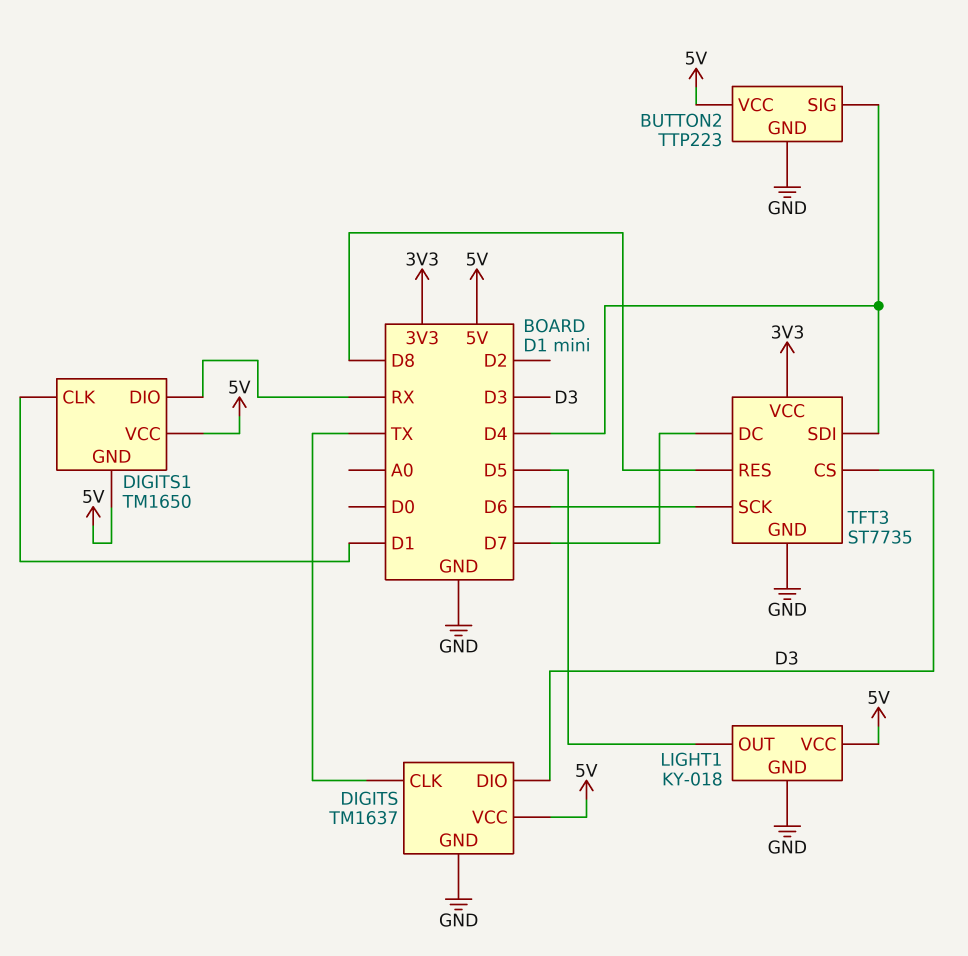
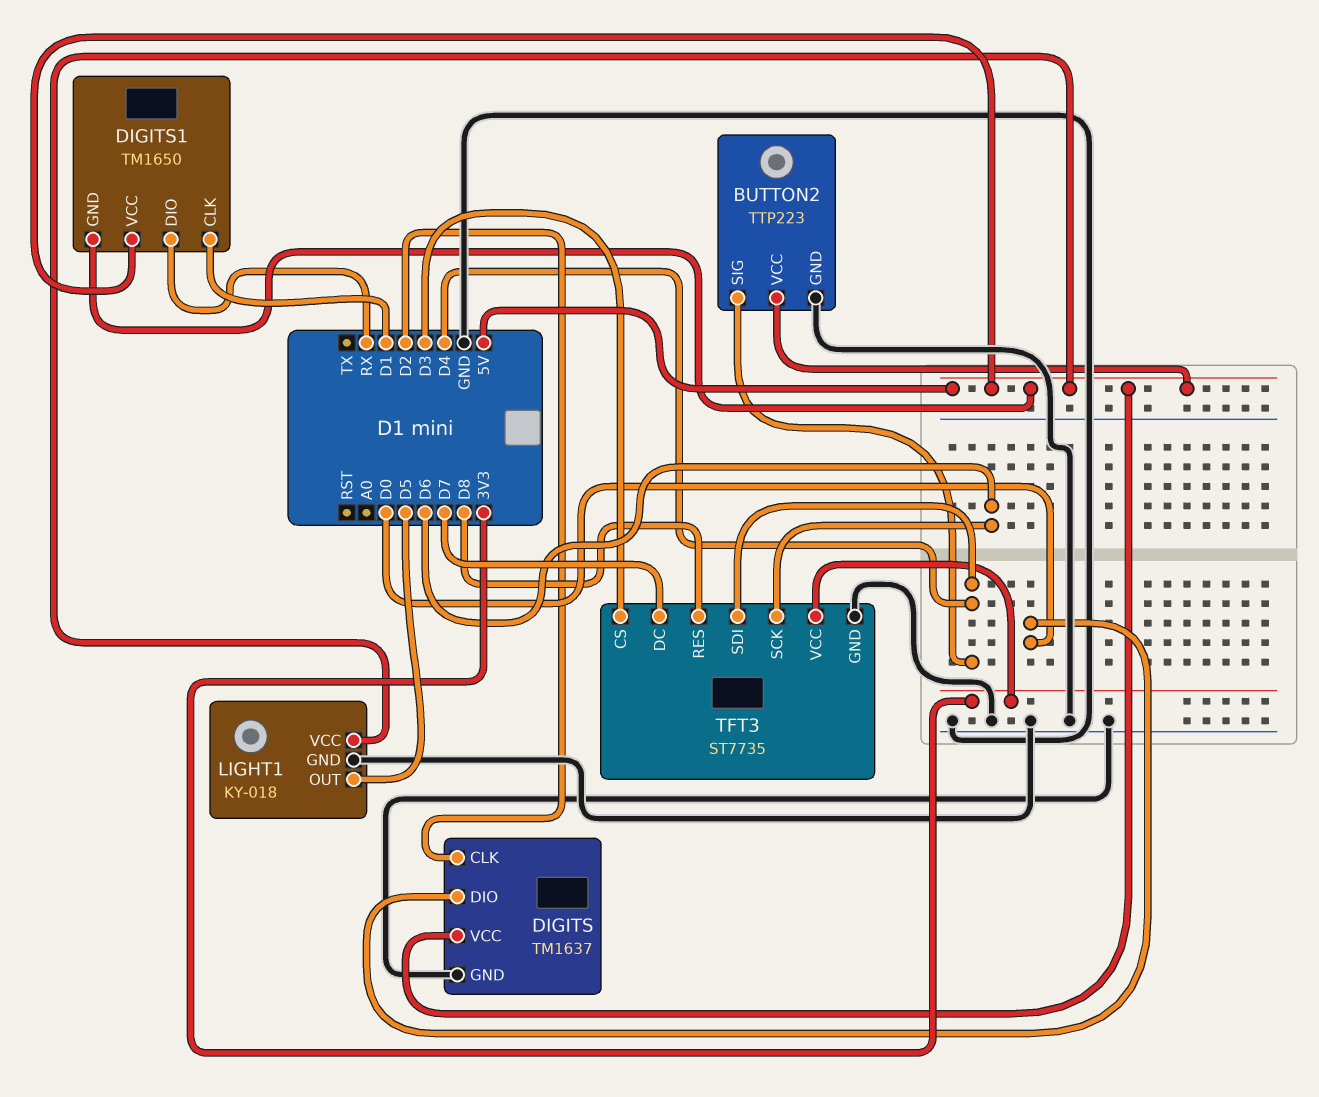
DIGITS pin CLK: TX -> D2
DIGITS pin DIO: D3 -> D0

